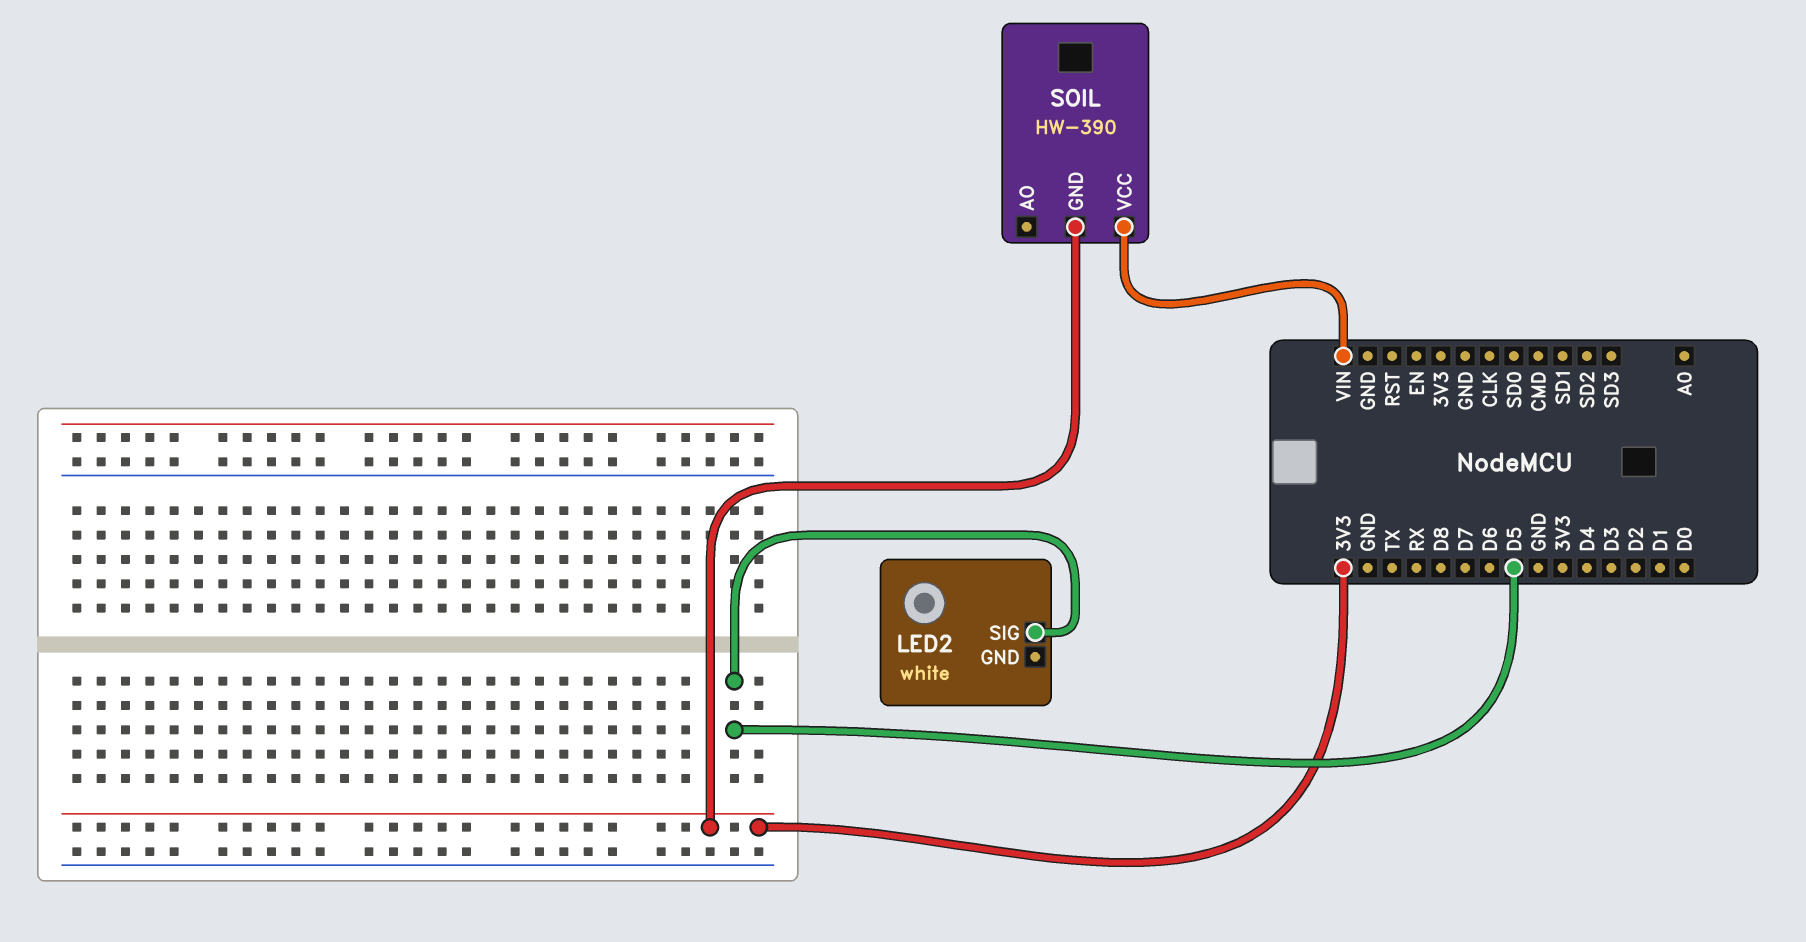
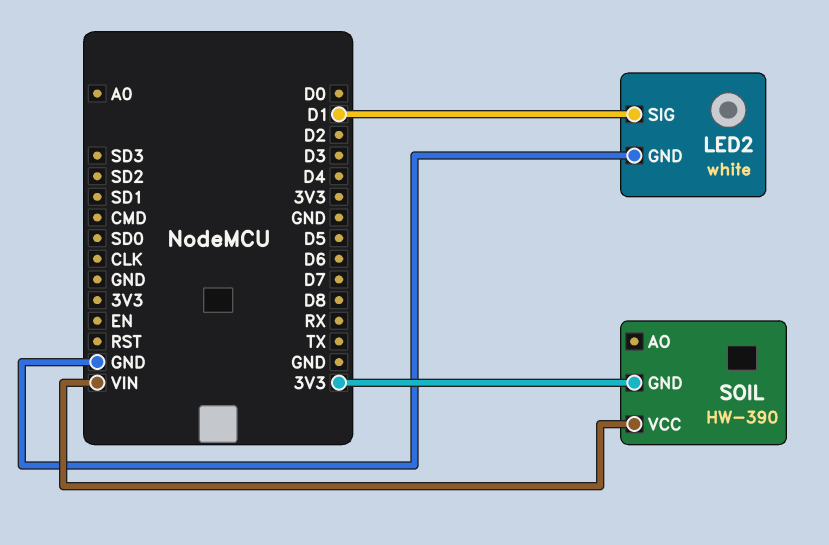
LED2 pin GND: none -> GND
LED2 pin SIG: D5 -> D1

